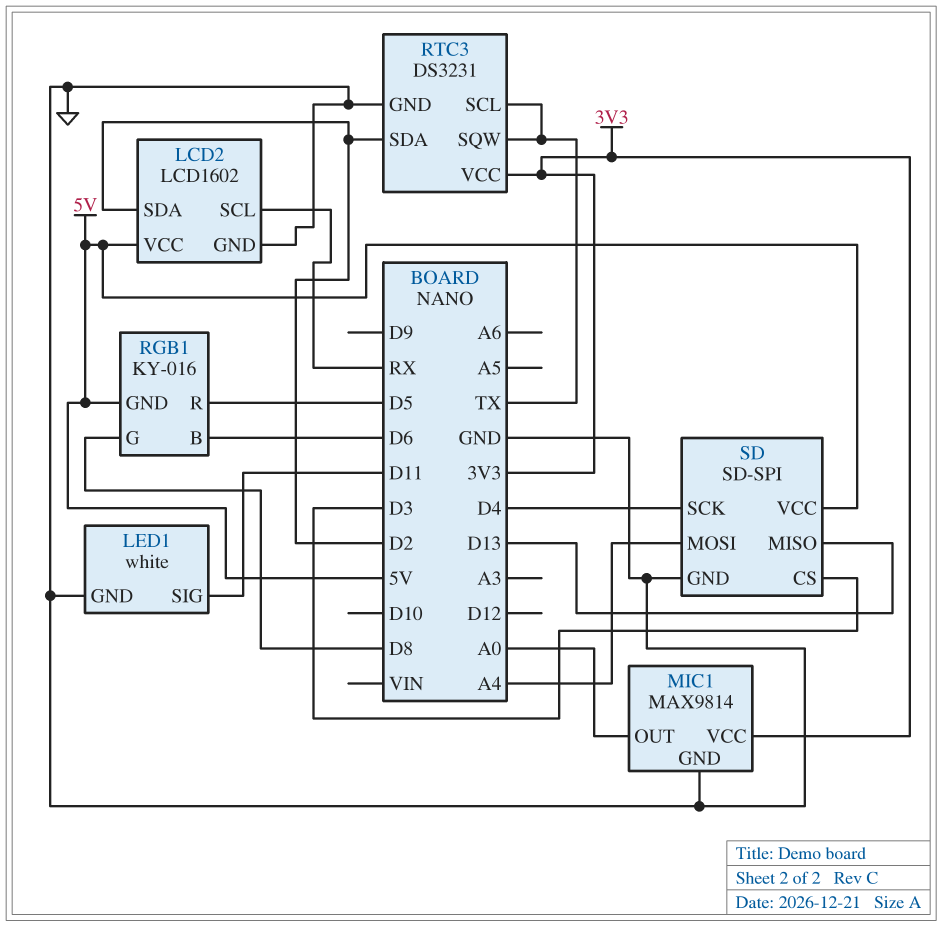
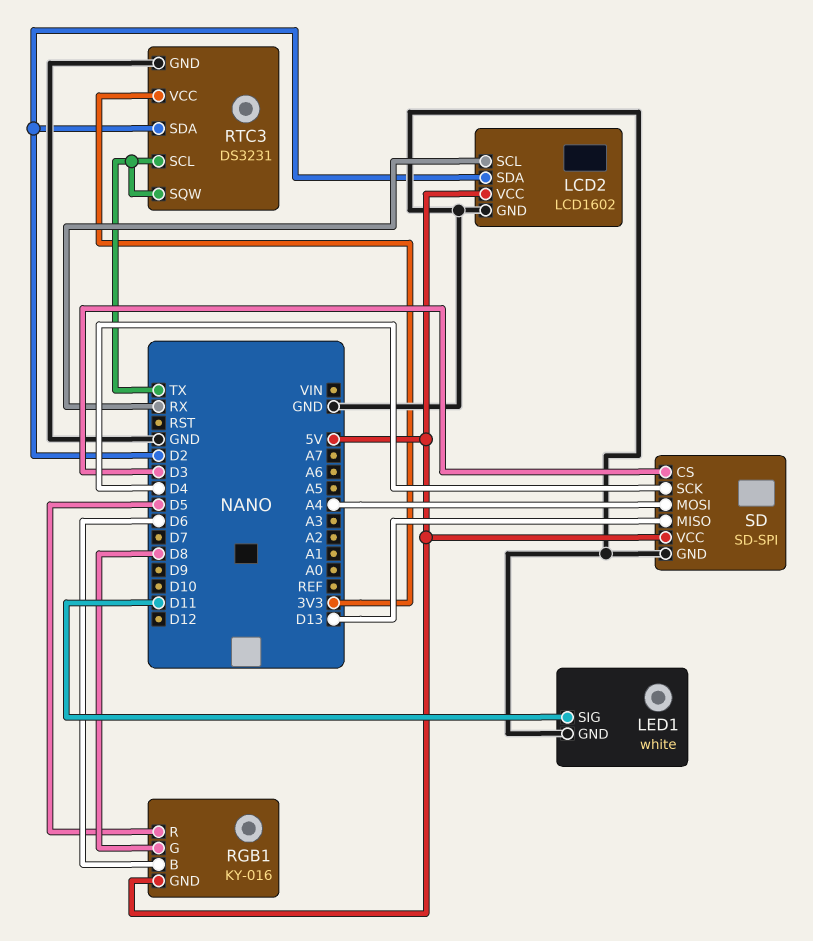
MIC1: MAX9814 -> none
MIC1 pin GND: GND -> none
MIC1 pin OUT: A0 -> none
MIC1 pin VCC: 3V3 -> none

